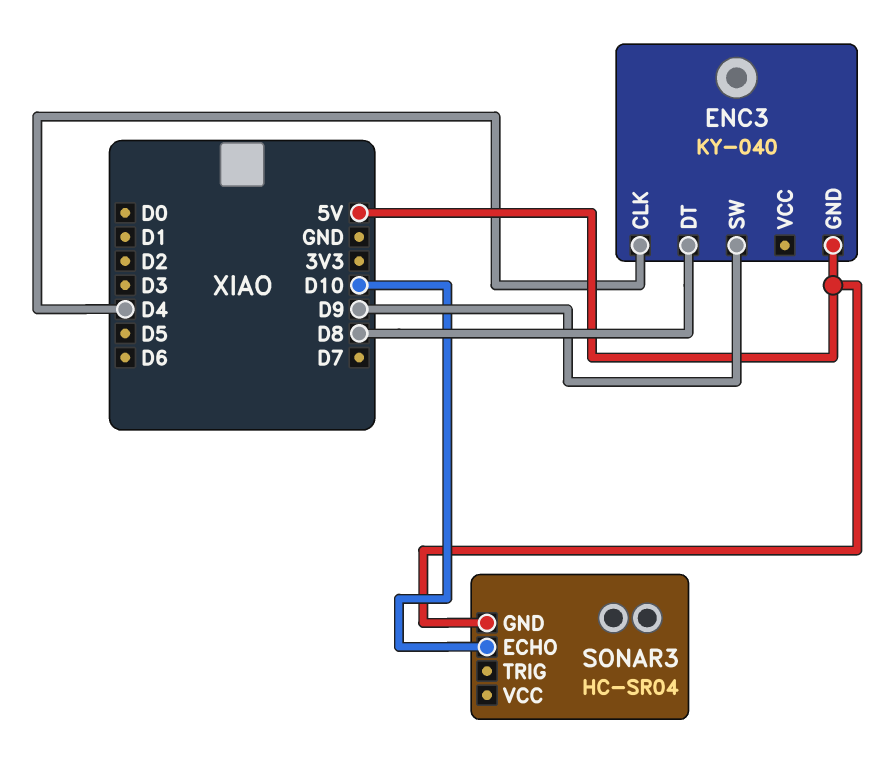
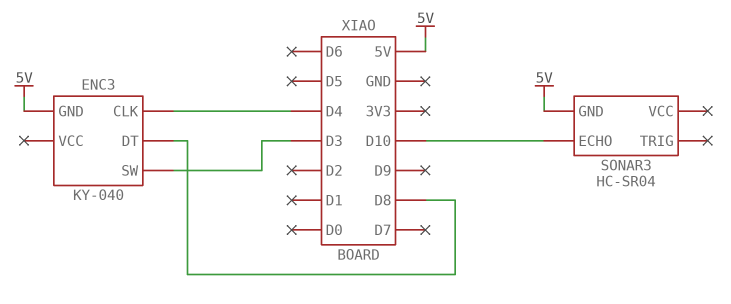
ENC3 pin SW: D9 -> D3

